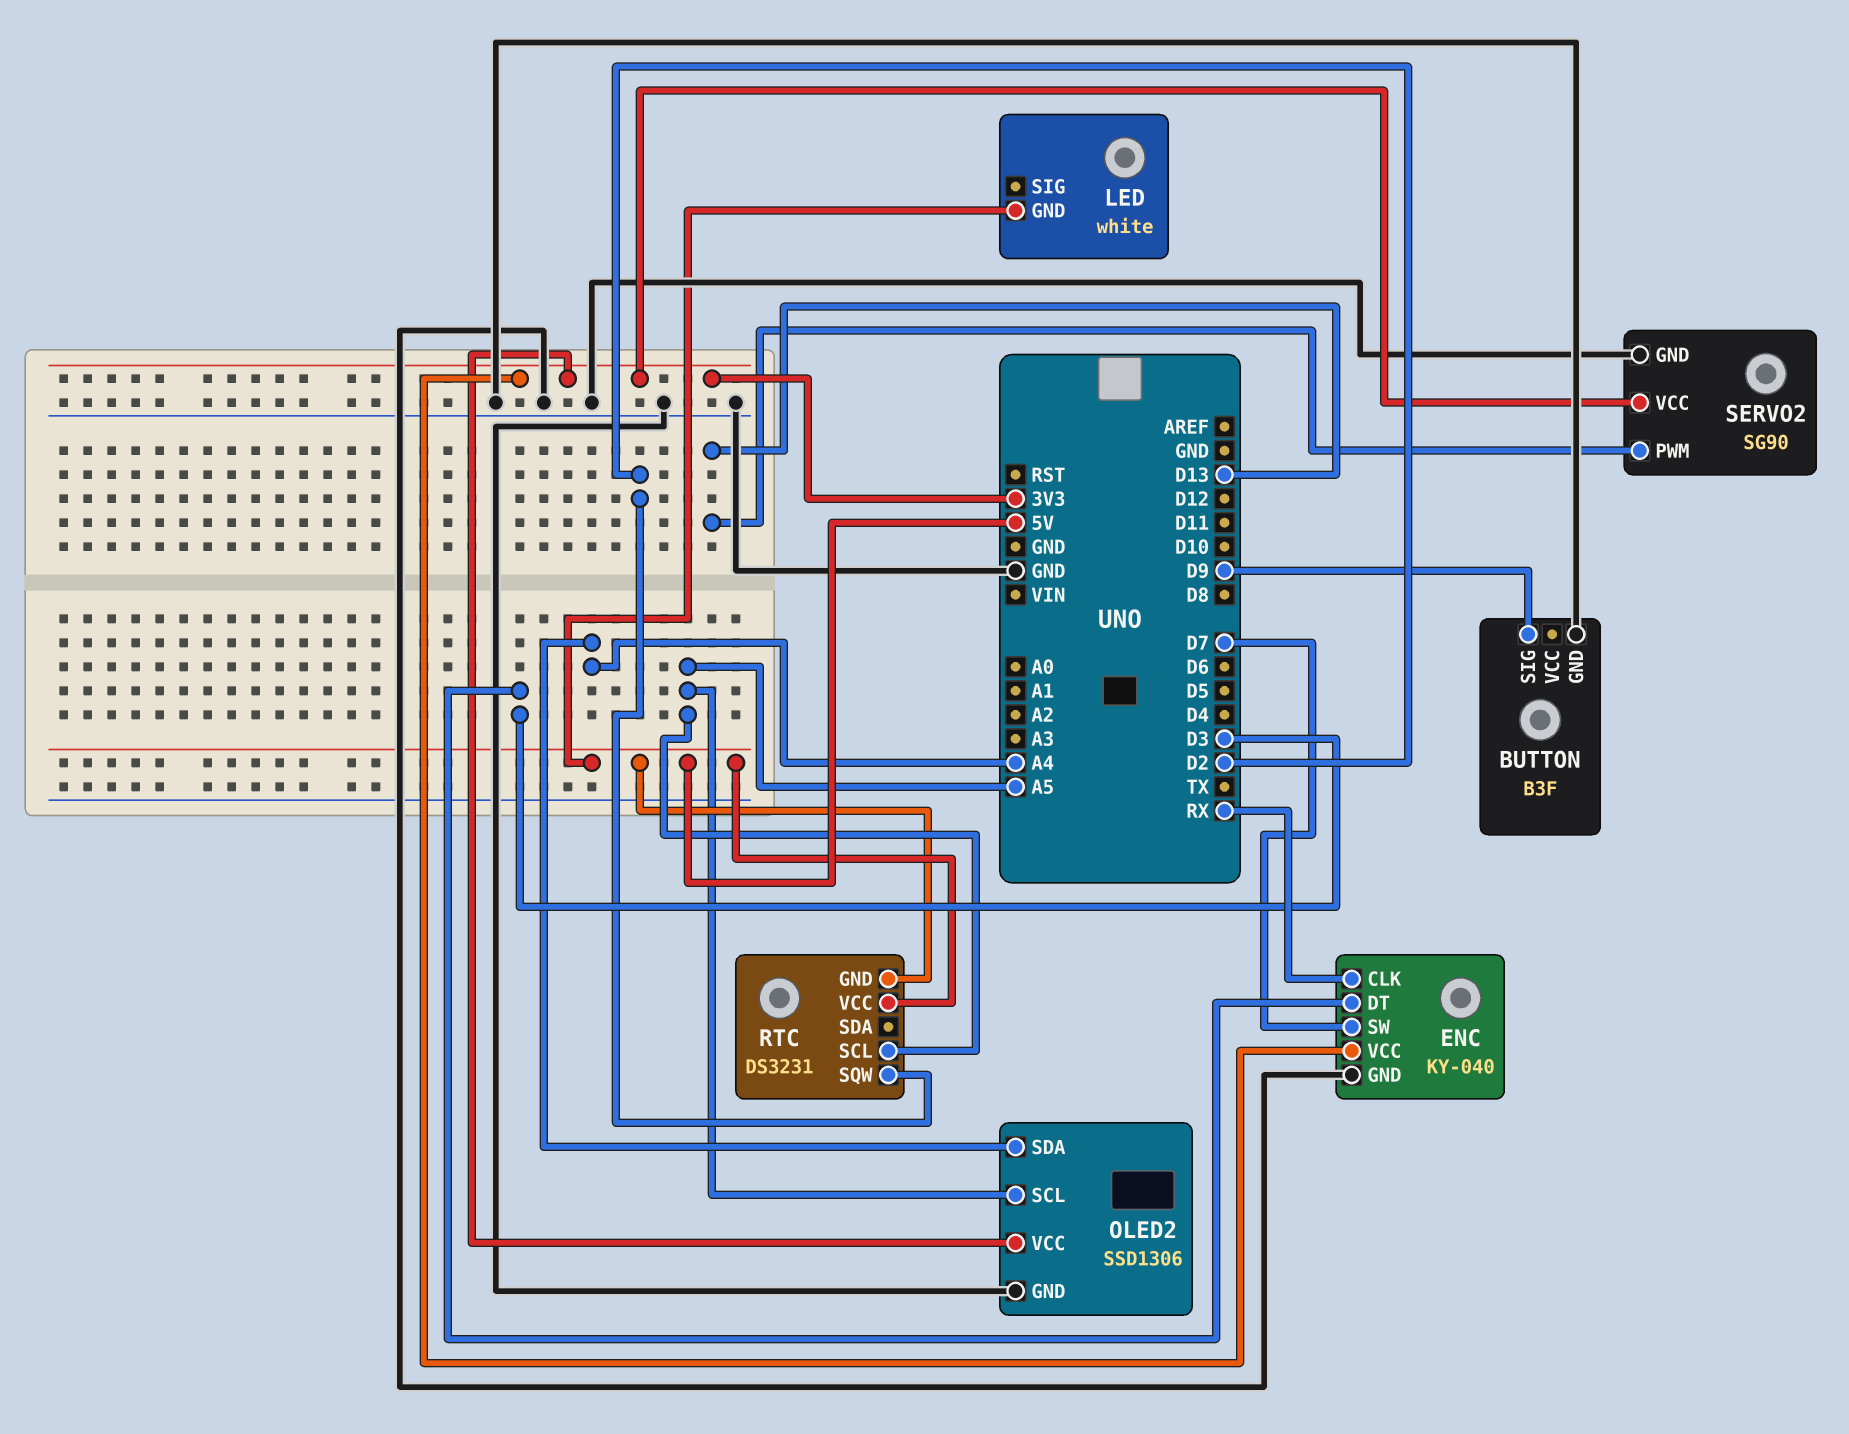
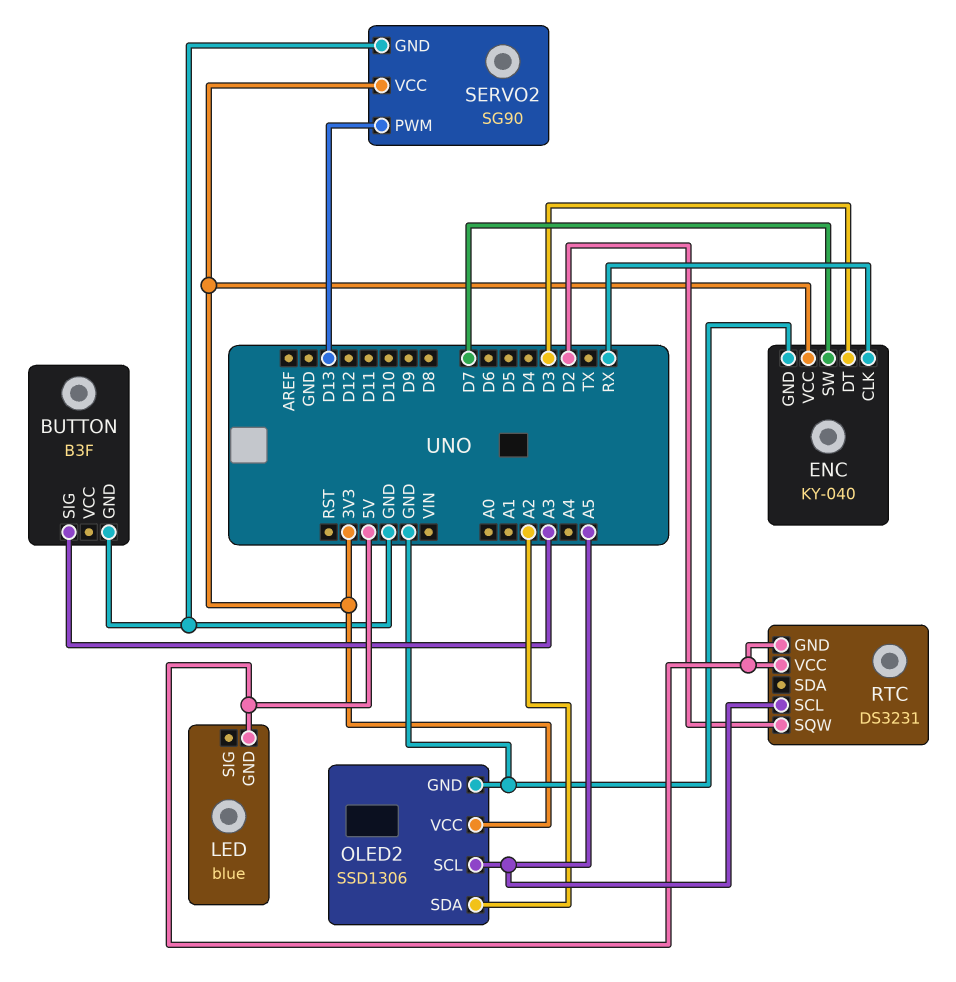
BUTTON pin SIG: D9 -> A3
LED: white -> blue
OLED2 pin SDA: A4 -> A2

